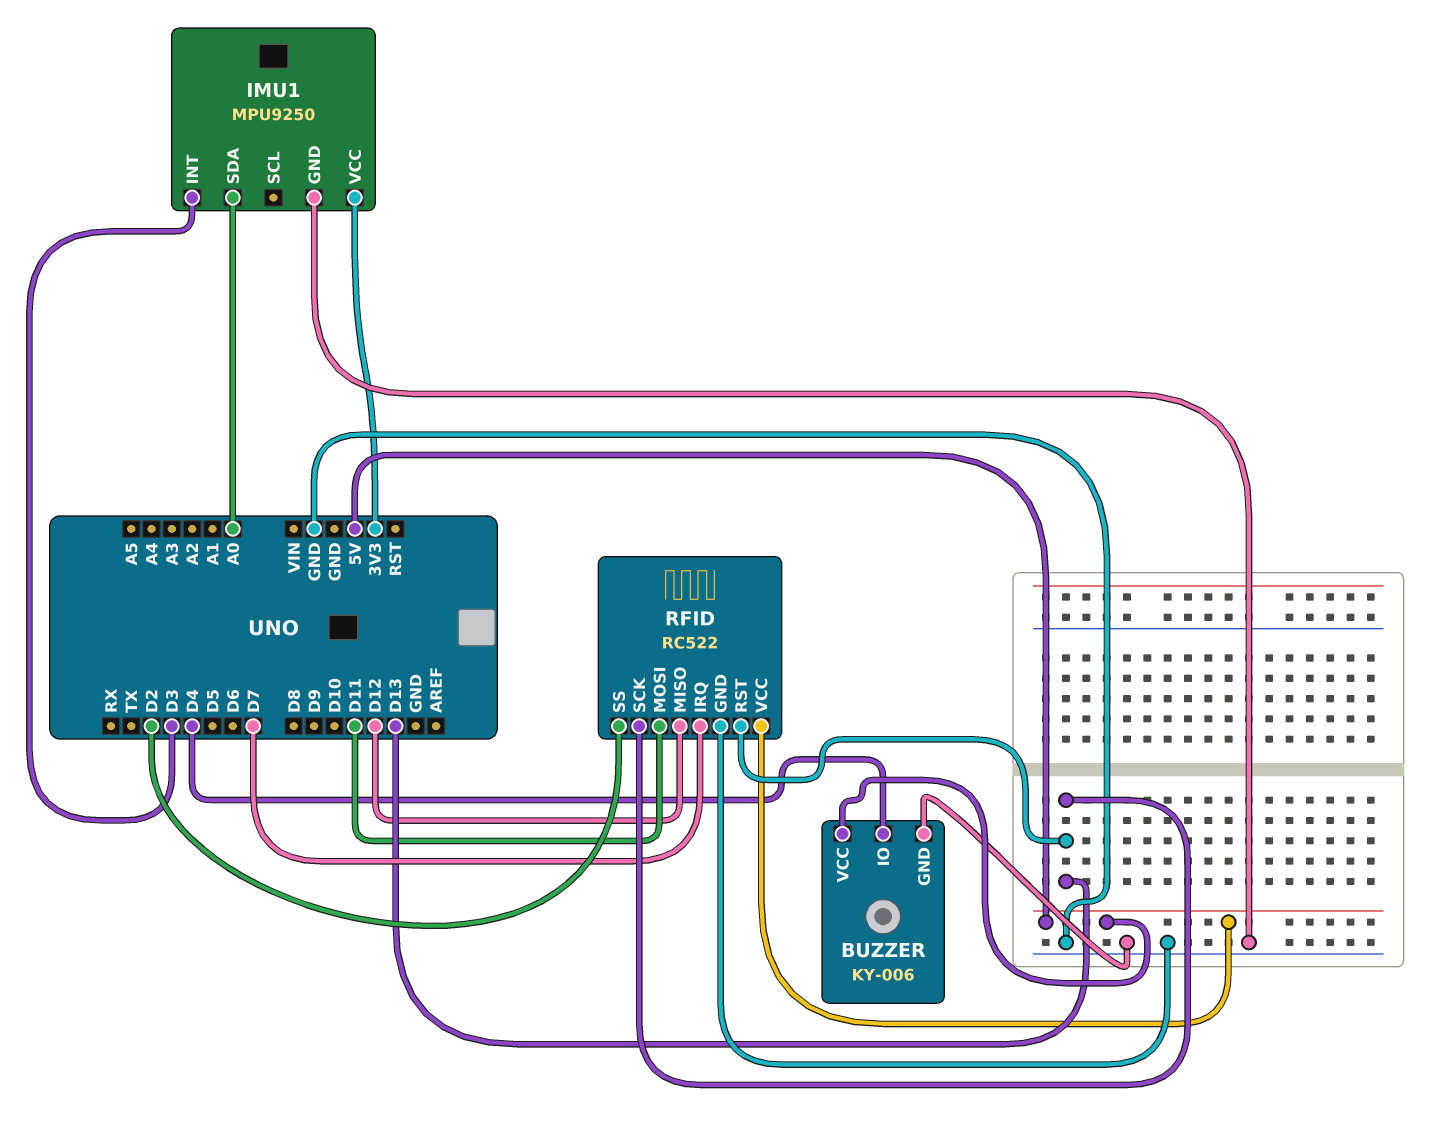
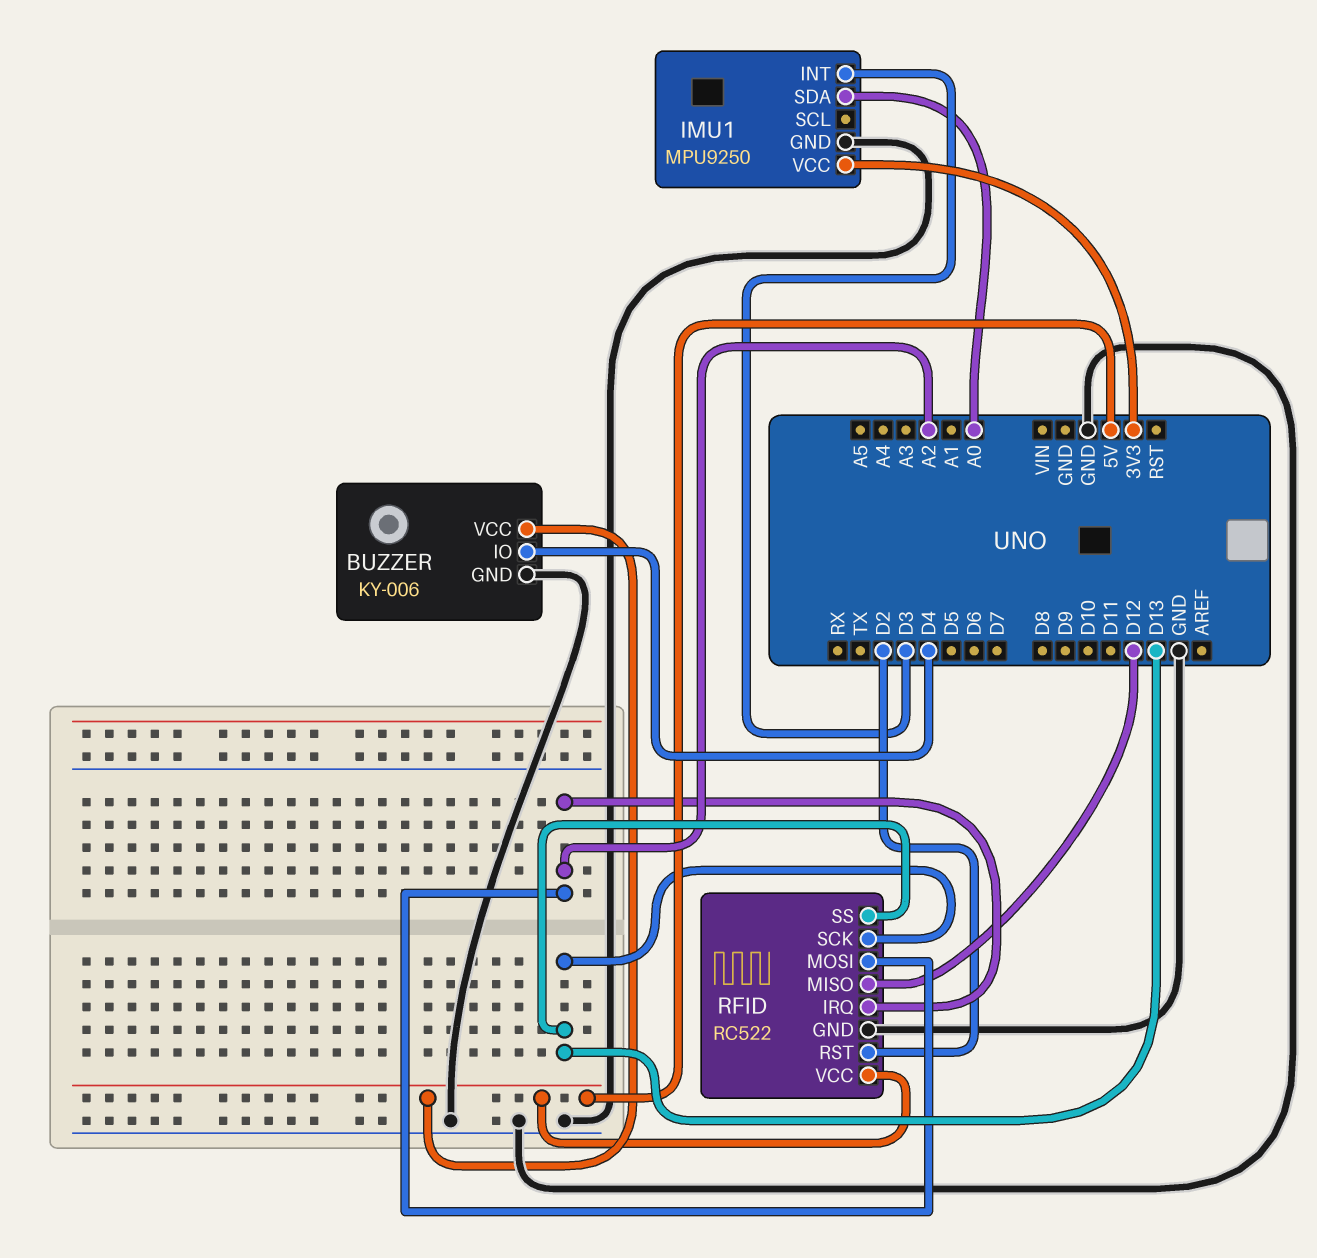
RFID pin IRQ: D7 -> A2
RFID pin MOSI: D11 -> A2
RFID pin RST: D13 -> D2
RFID pin SS: D2 -> D13

